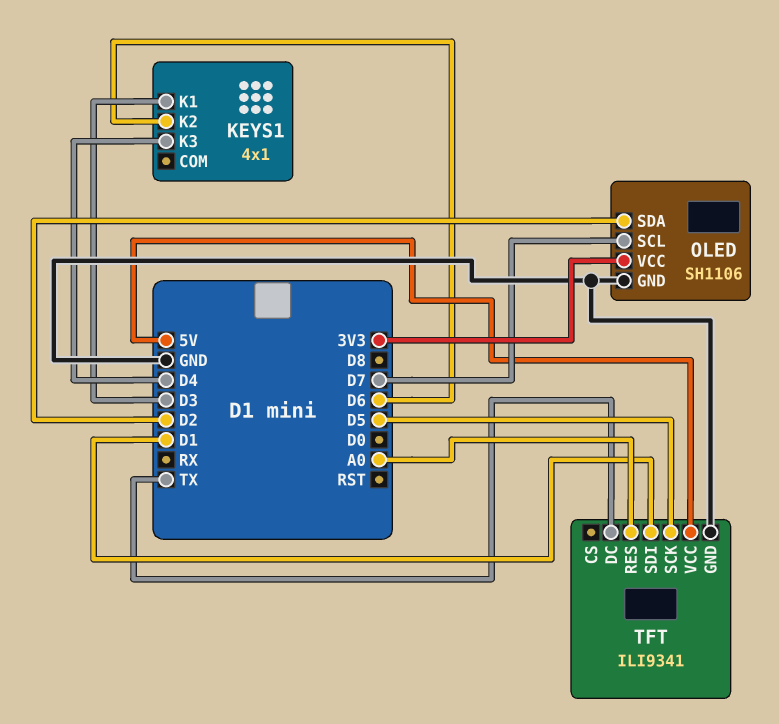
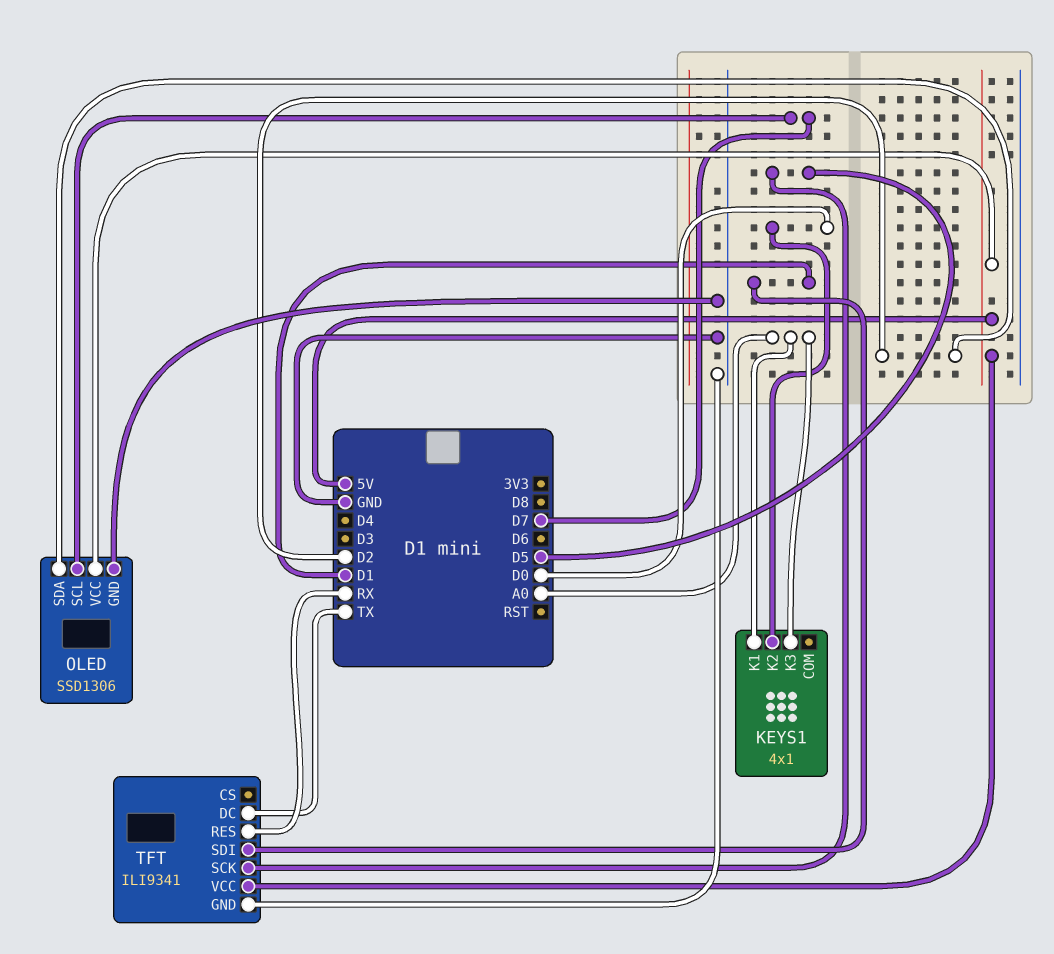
KEYS1 pin K1: D3 -> A0
KEYS1 pin K2: D6 -> D0
KEYS1 pin K3: D4 -> A0
OLED: SH1106 -> SSD1306
OLED pin VCC: 3V3 -> 5V
TFT pin RES: A0 -> RX

